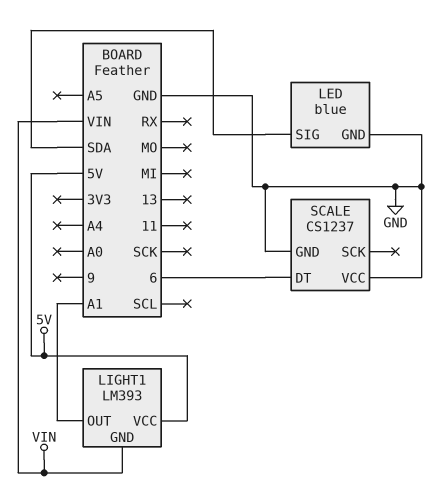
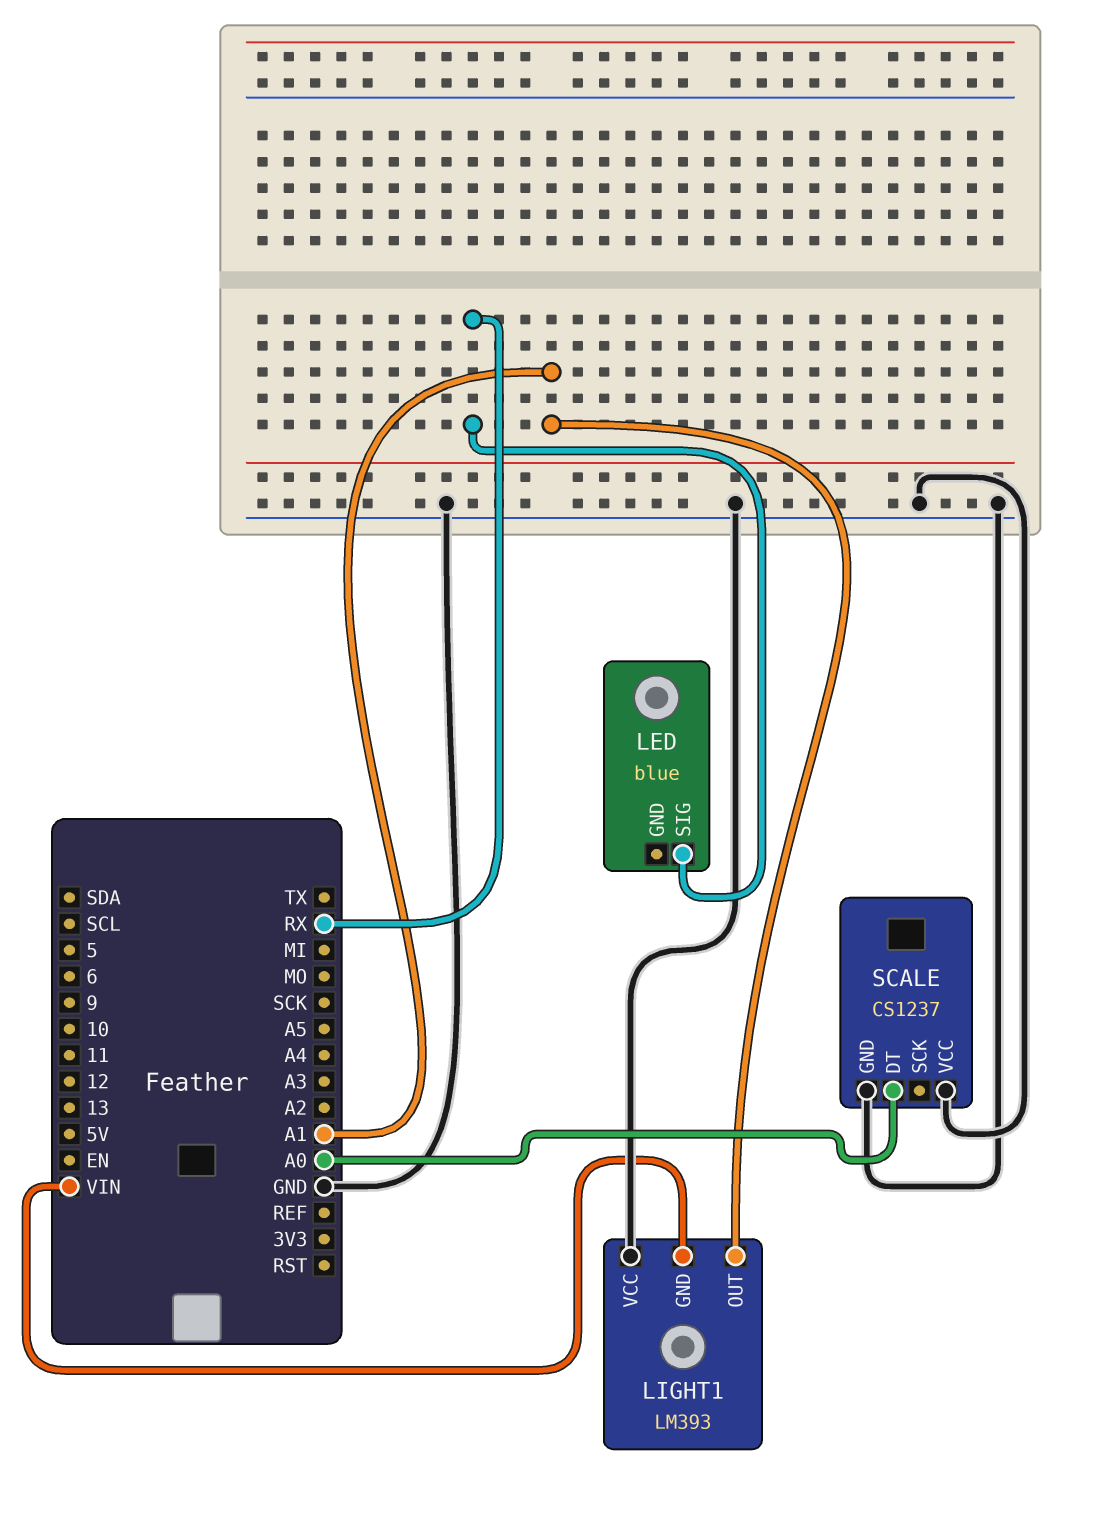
LED pin GND: GND -> none
LED pin SIG: SDA -> RX
LIGHT1 pin VCC: 5V -> GND
SCALE pin DT: 6 -> A0

